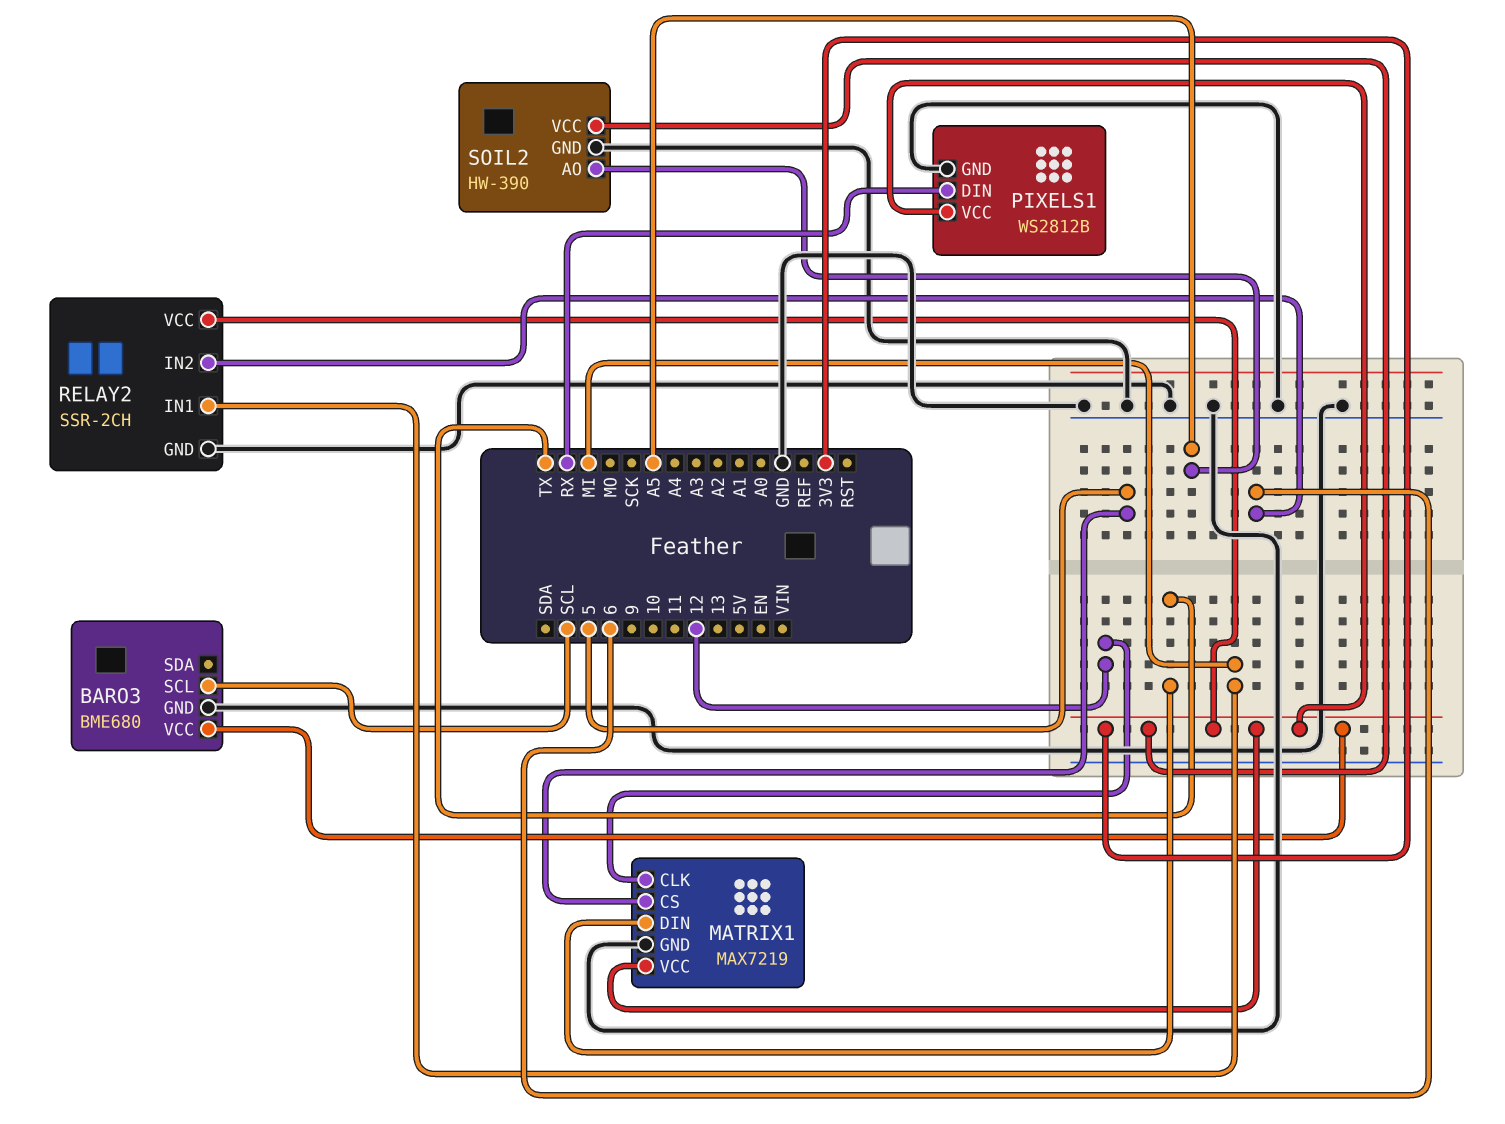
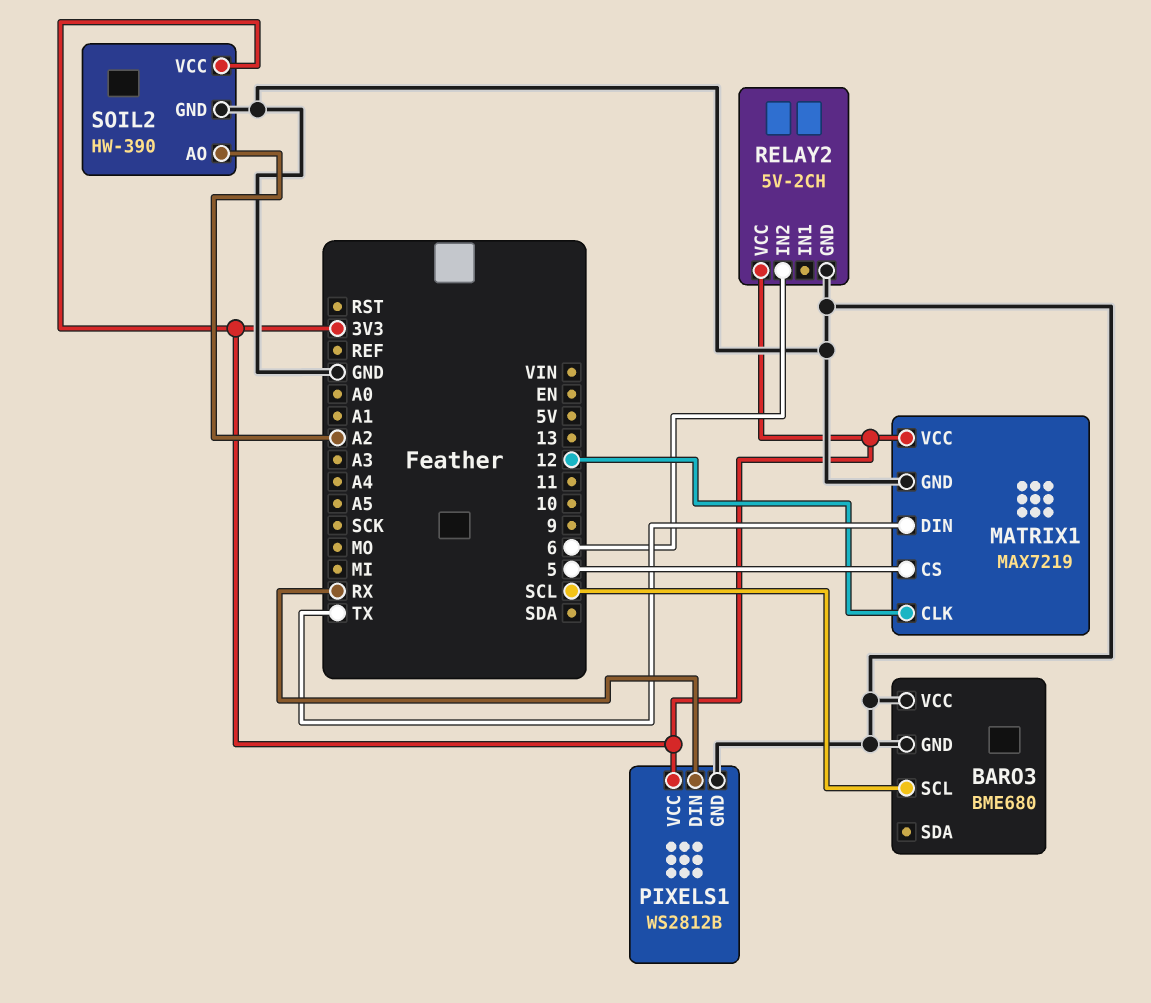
BARO3 pin VCC: 3V3 -> GND
RELAY2: SSR-2CH -> 5V-2CH
RELAY2 pin IN1: MI -> none
SOIL2 pin AO: A5 -> A2

